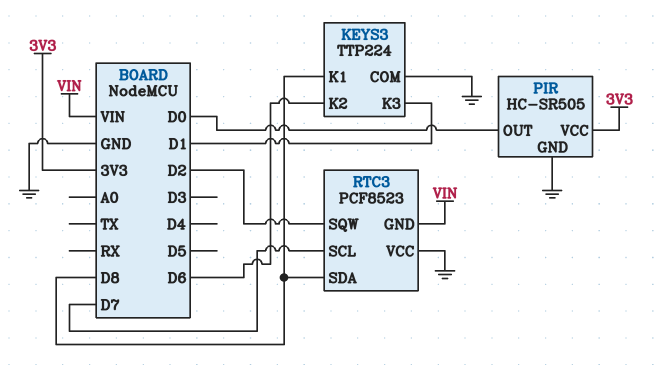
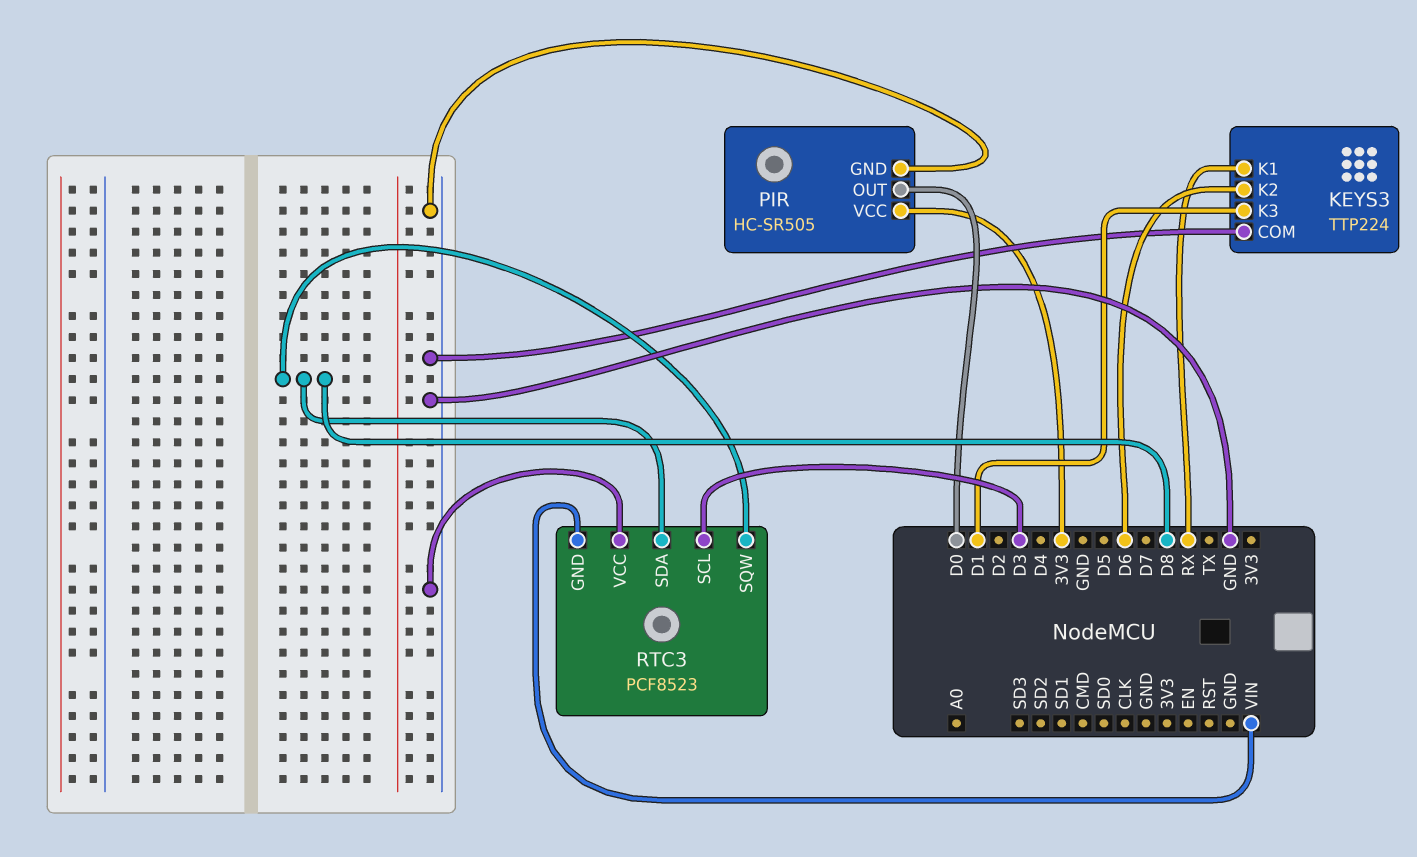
KEYS3 pin K1: D8 -> RX
RTC3 pin SCL: D7 -> D3
RTC3 pin SQW: D2 -> D8

